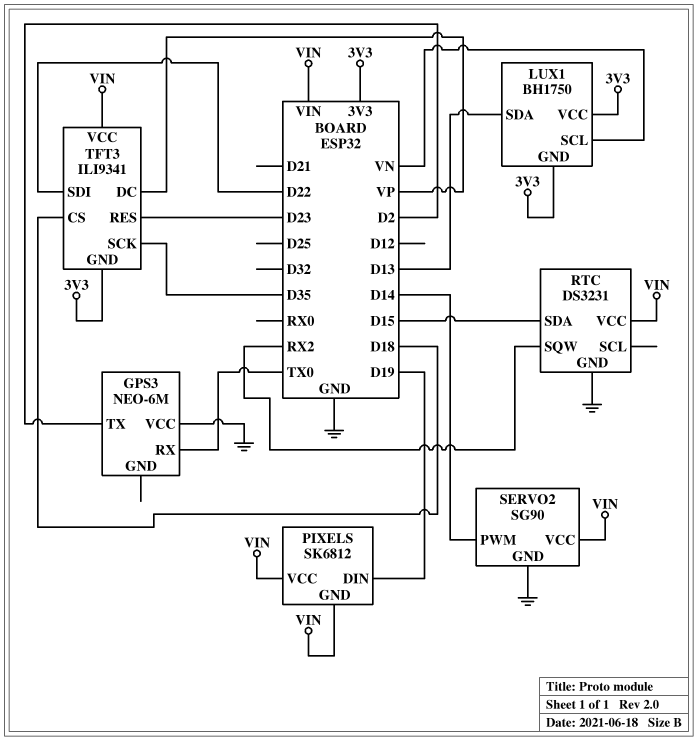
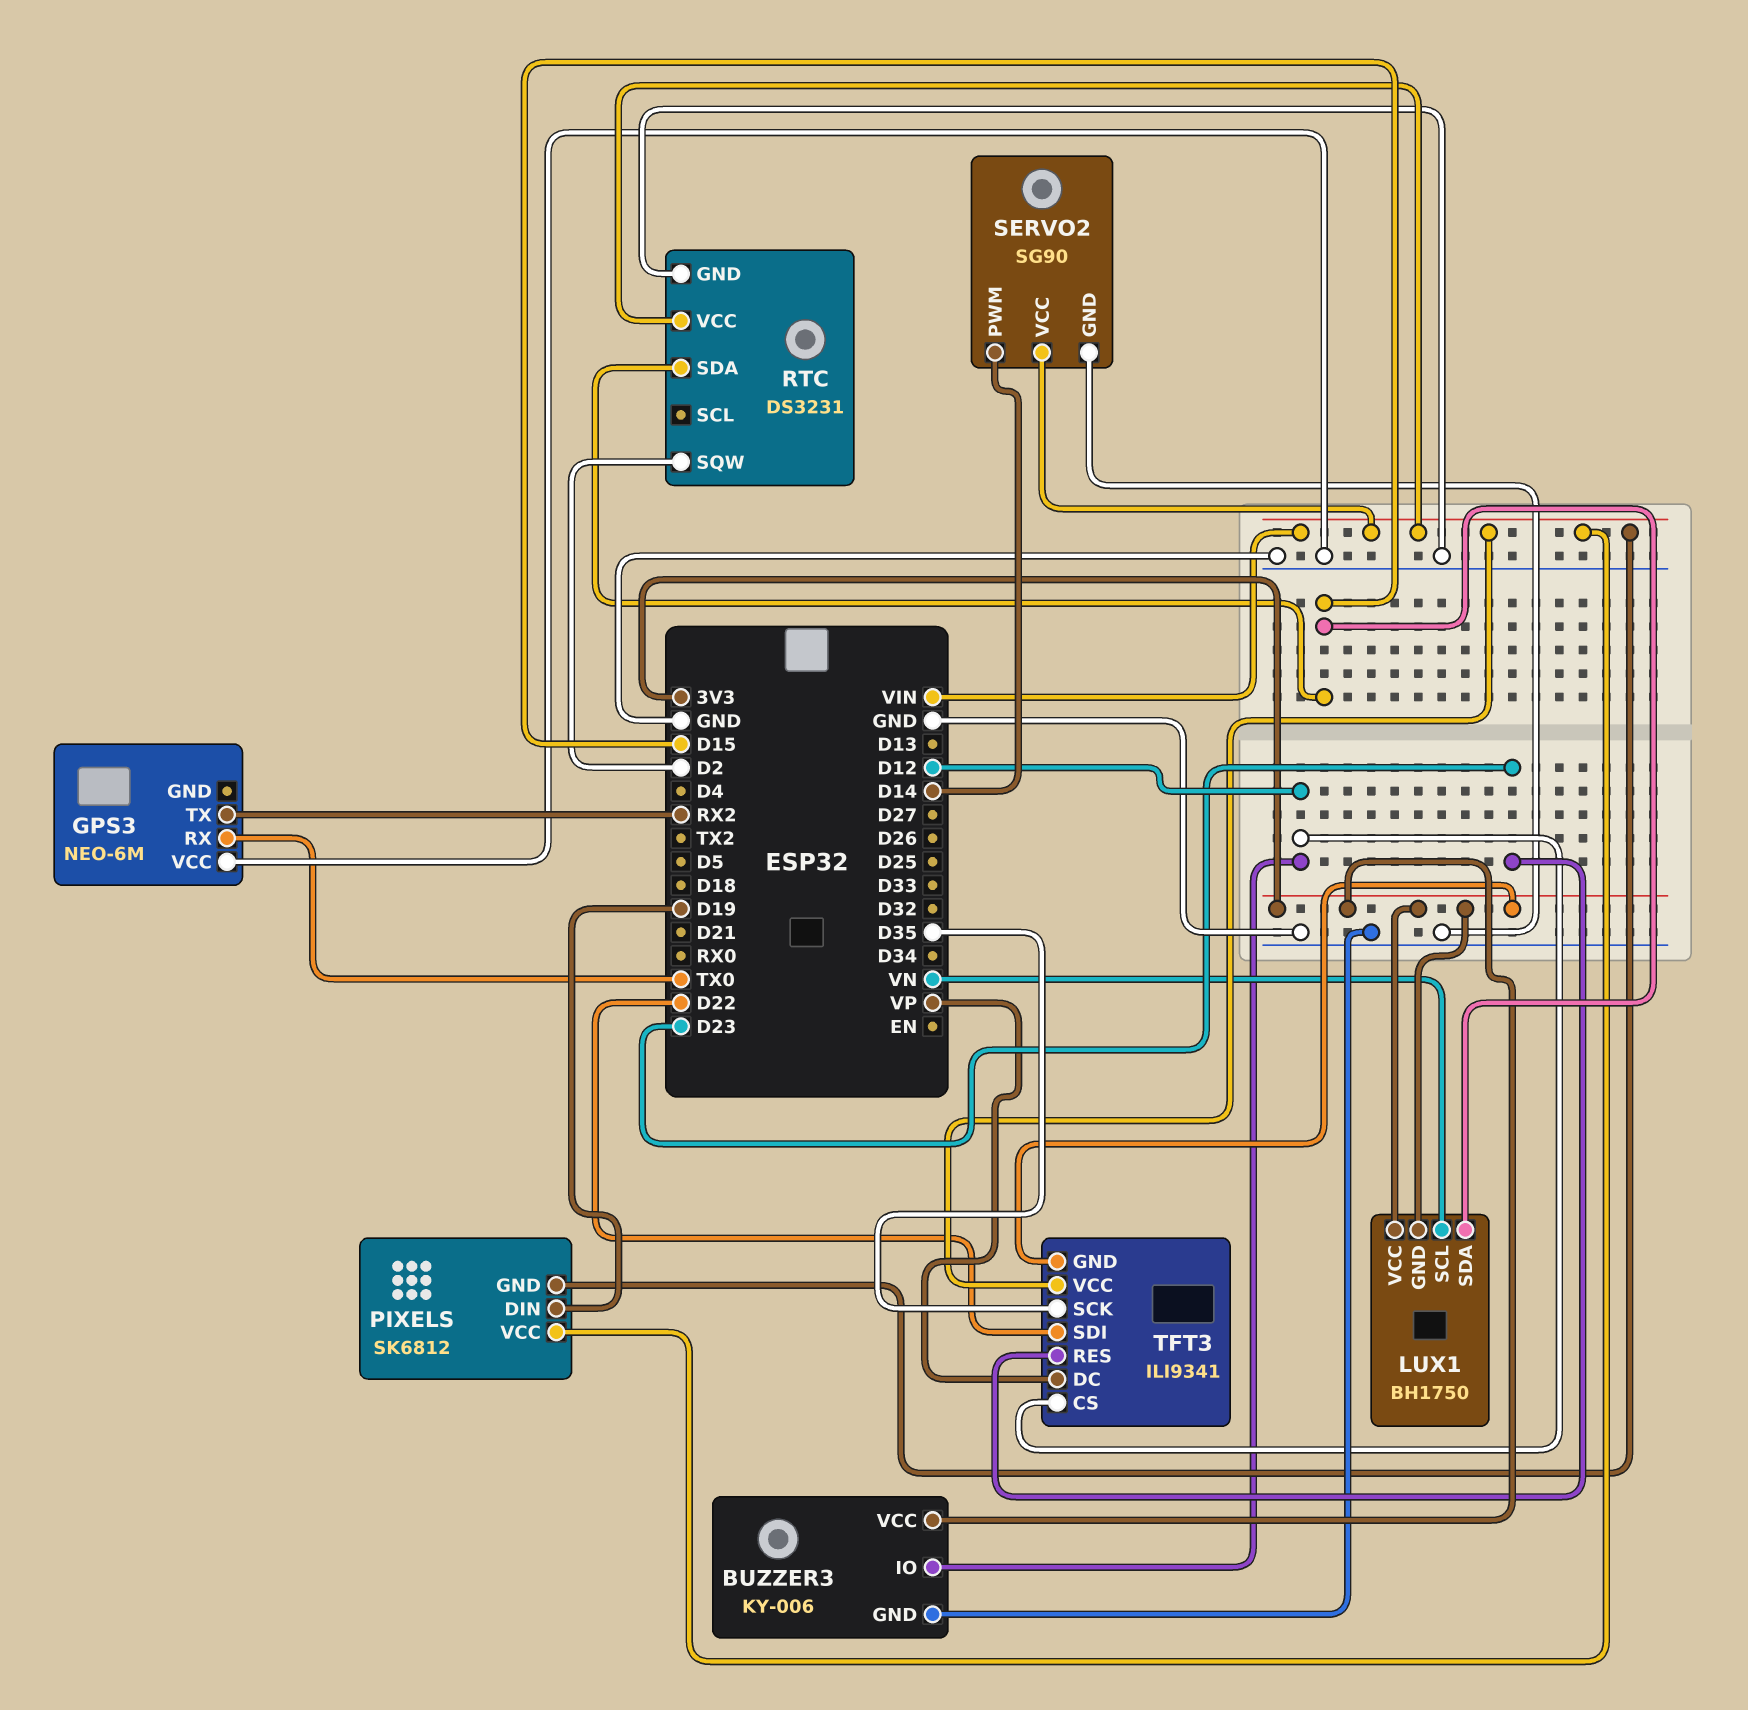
BUZZER3: none -> KY-006
BUZZER3 pin GND: none -> GND
BUZZER3 pin IO: none -> D12
BUZZER3 pin VCC: none -> 3V3
GPS3 pin TX: D2 -> RX2
LUX1 pin SDA: D13 -> D15
RTC pin SQW: RX2 -> D2
TFT3 pin CS: D18 -> D12

